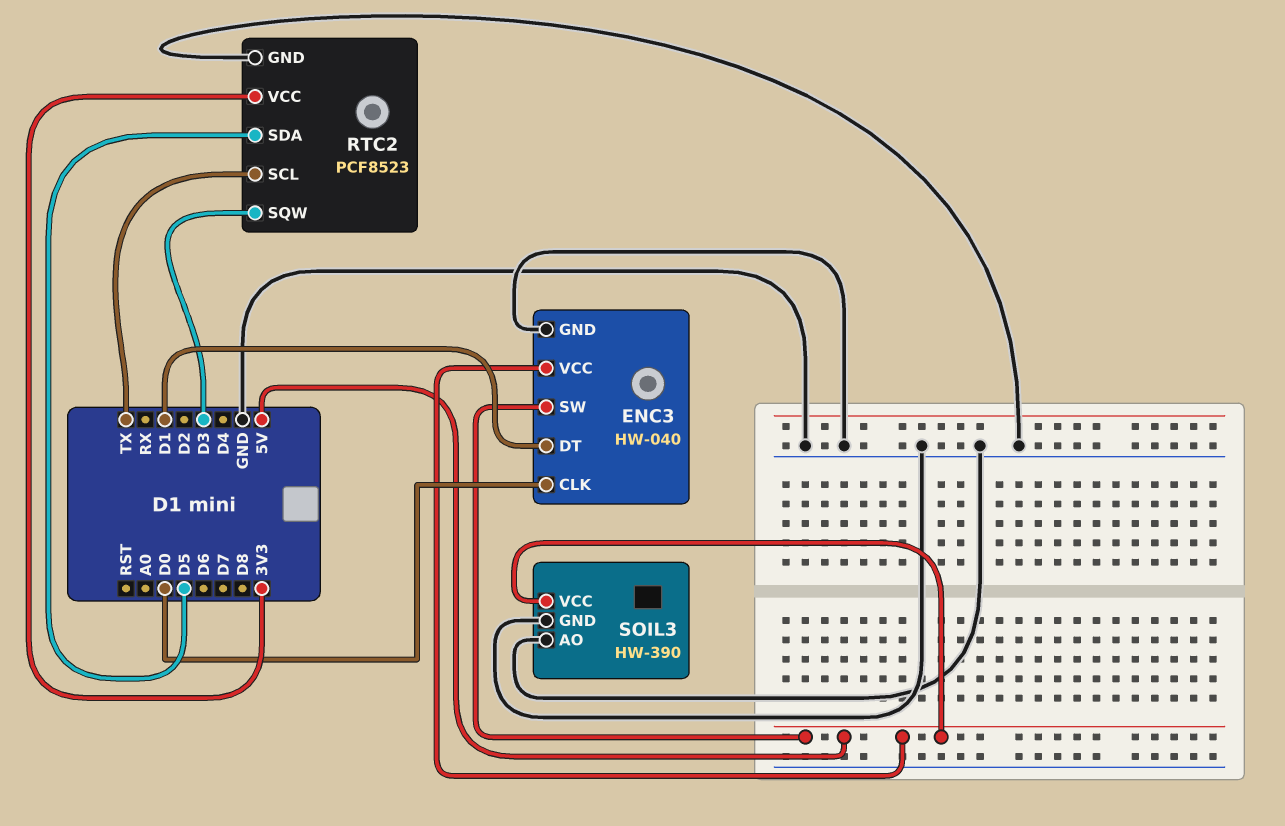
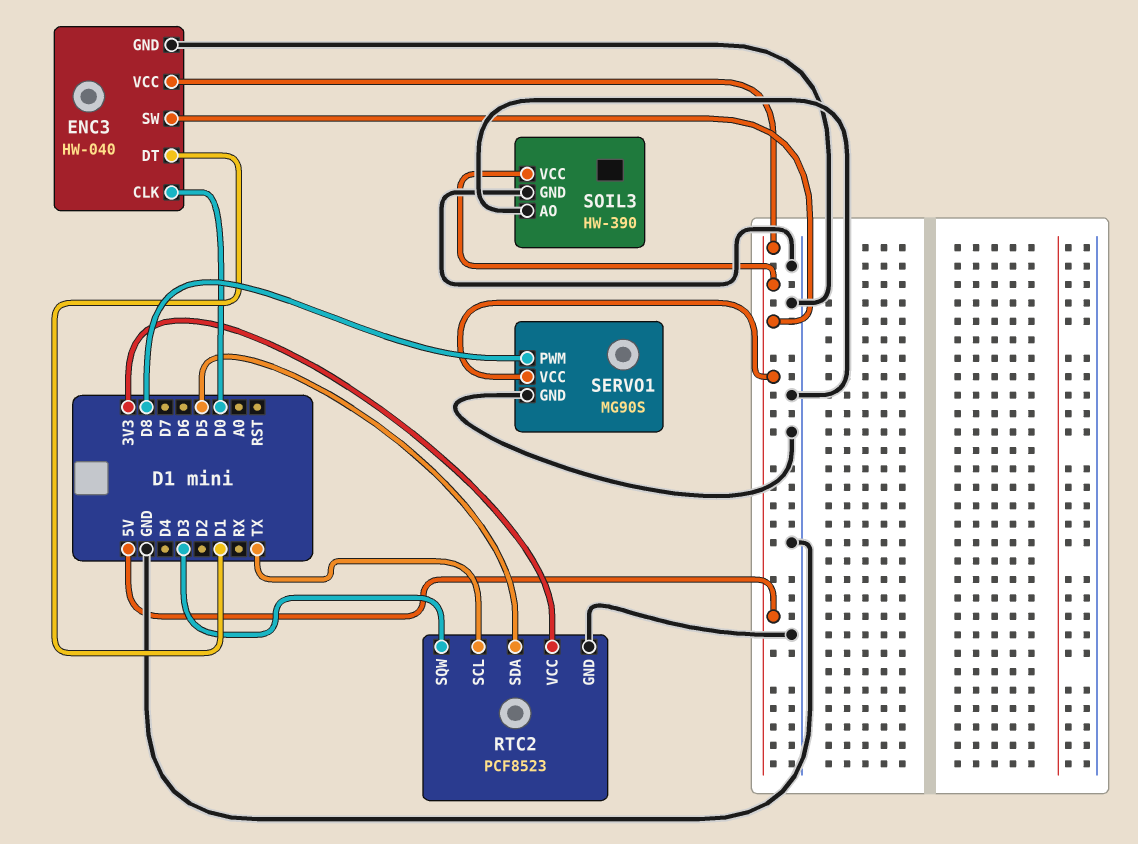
SERVO1: none -> MG90S
SERVO1 pin GND: none -> GND
SERVO1 pin PWM: none -> D8
SERVO1 pin VCC: none -> 5V

